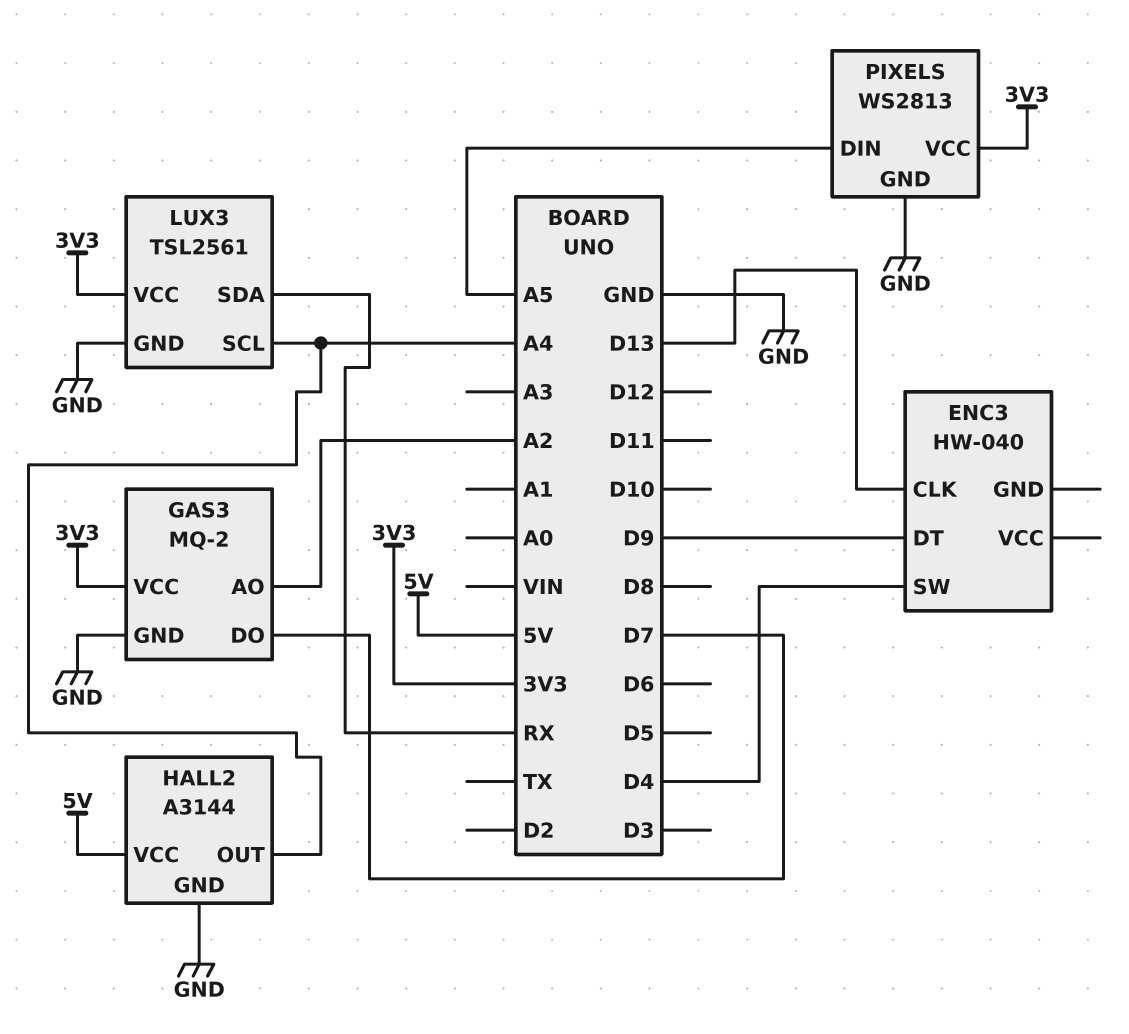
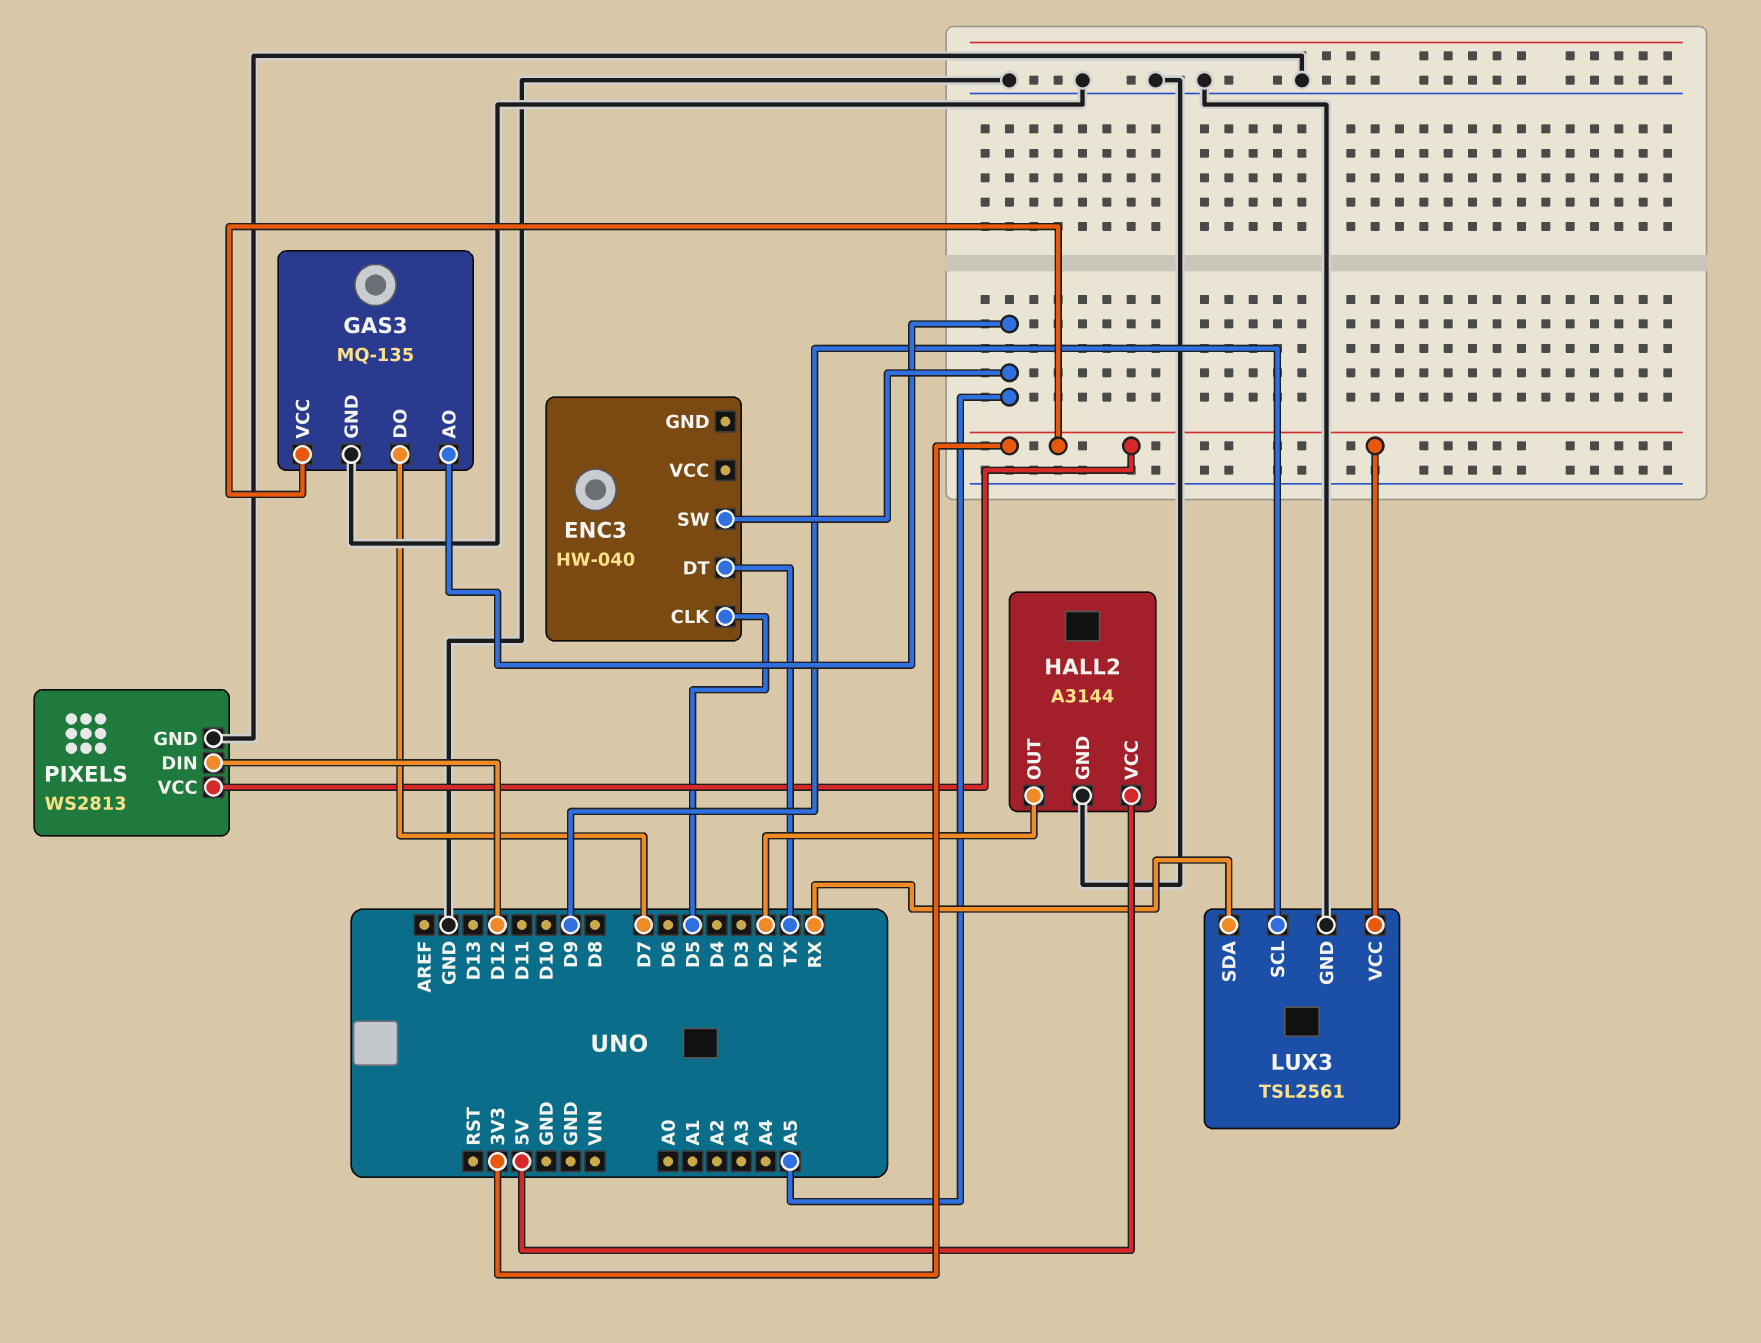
ENC3 pin CLK: D13 -> D5
ENC3 pin DT: D9 -> TX
ENC3 pin SW: D4 -> A5
GAS3: MQ-2 -> MQ-135
GAS3 pin AO: A2 -> A5
HALL2 pin OUT: A4 -> D2
LUX3 pin SCL: A4 -> D9
PIXELS pin DIN: A5 -> D12

